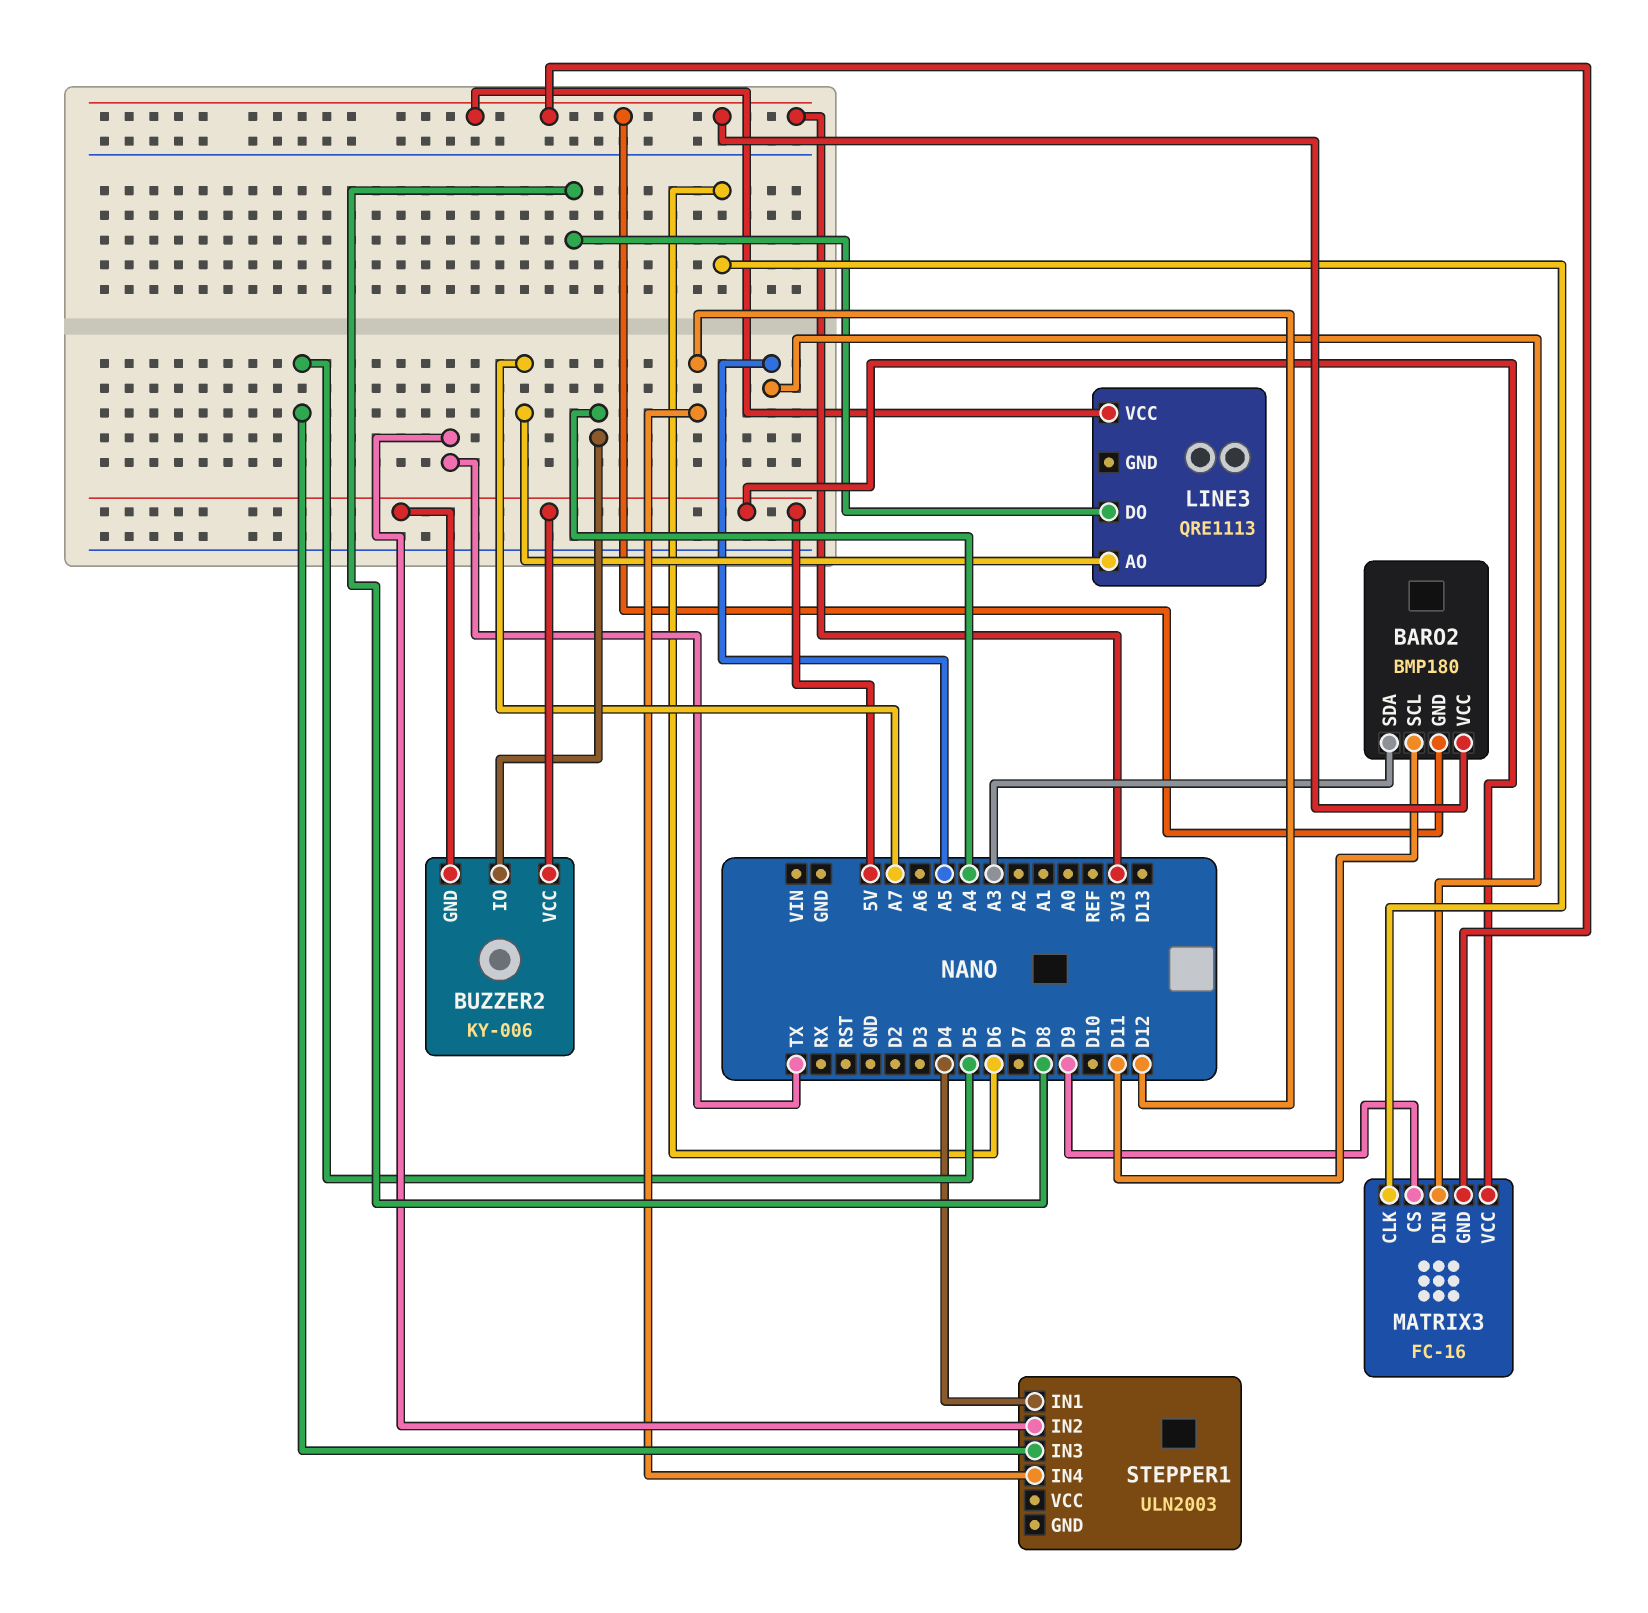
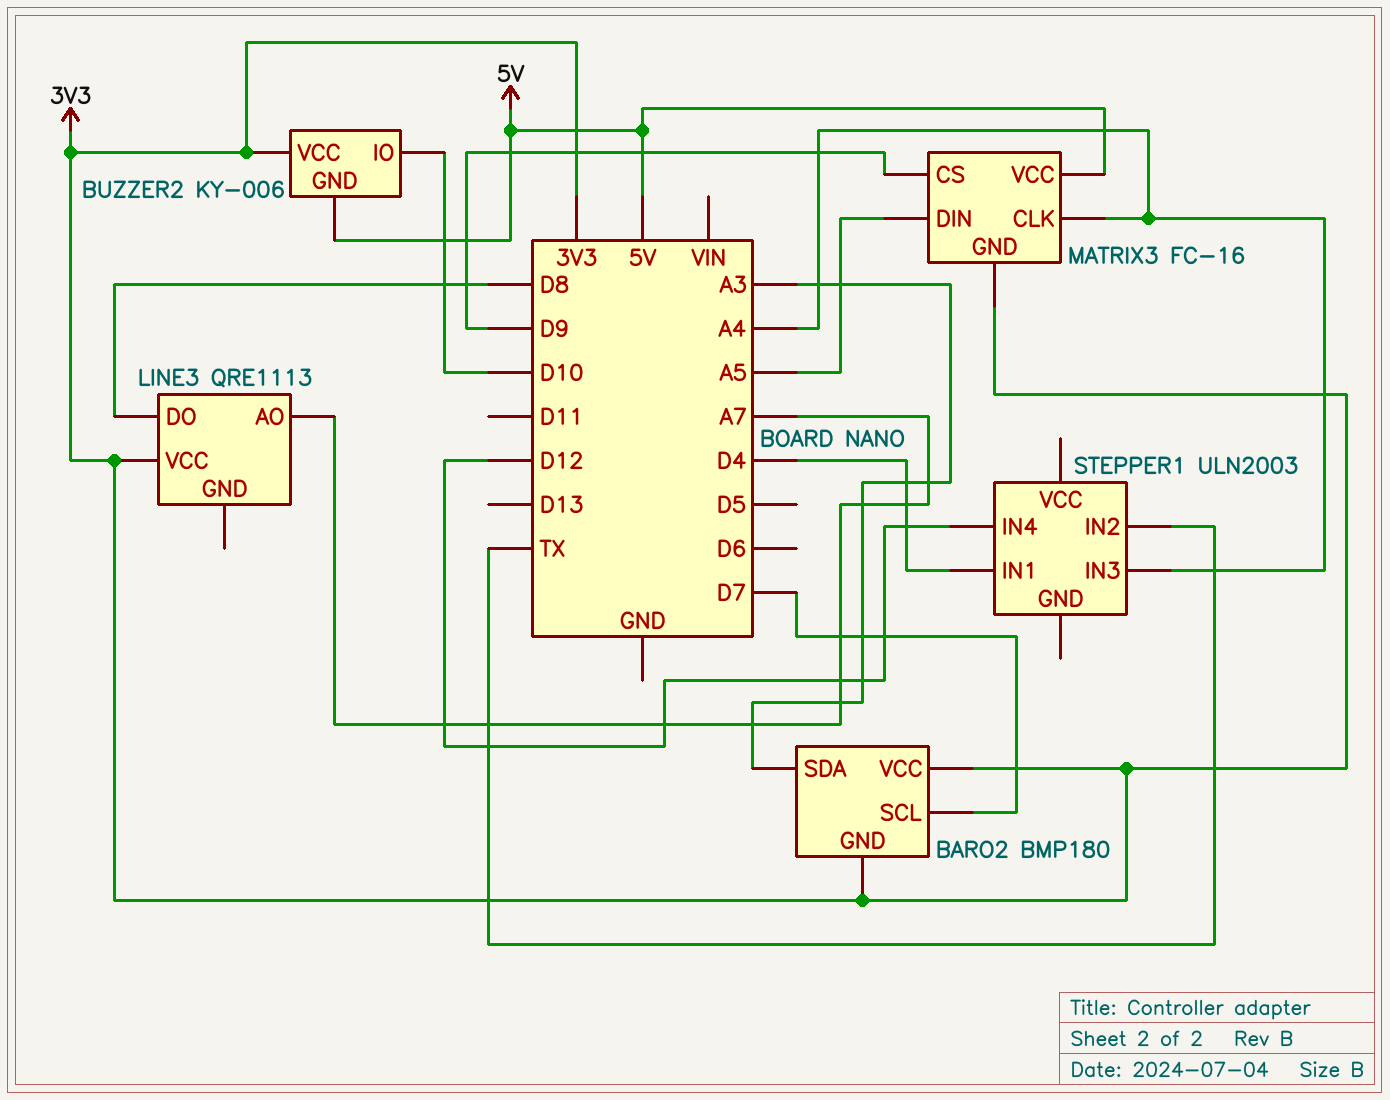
BARO2 pin SCL: D11 -> D7
BUZZER2 pin IO: A4 -> D10
BUZZER2 pin VCC: 5V -> 3V3
MATRIX3 pin CLK: D6 -> A4
STEPPER1 pin IN3: D5 -> A4

